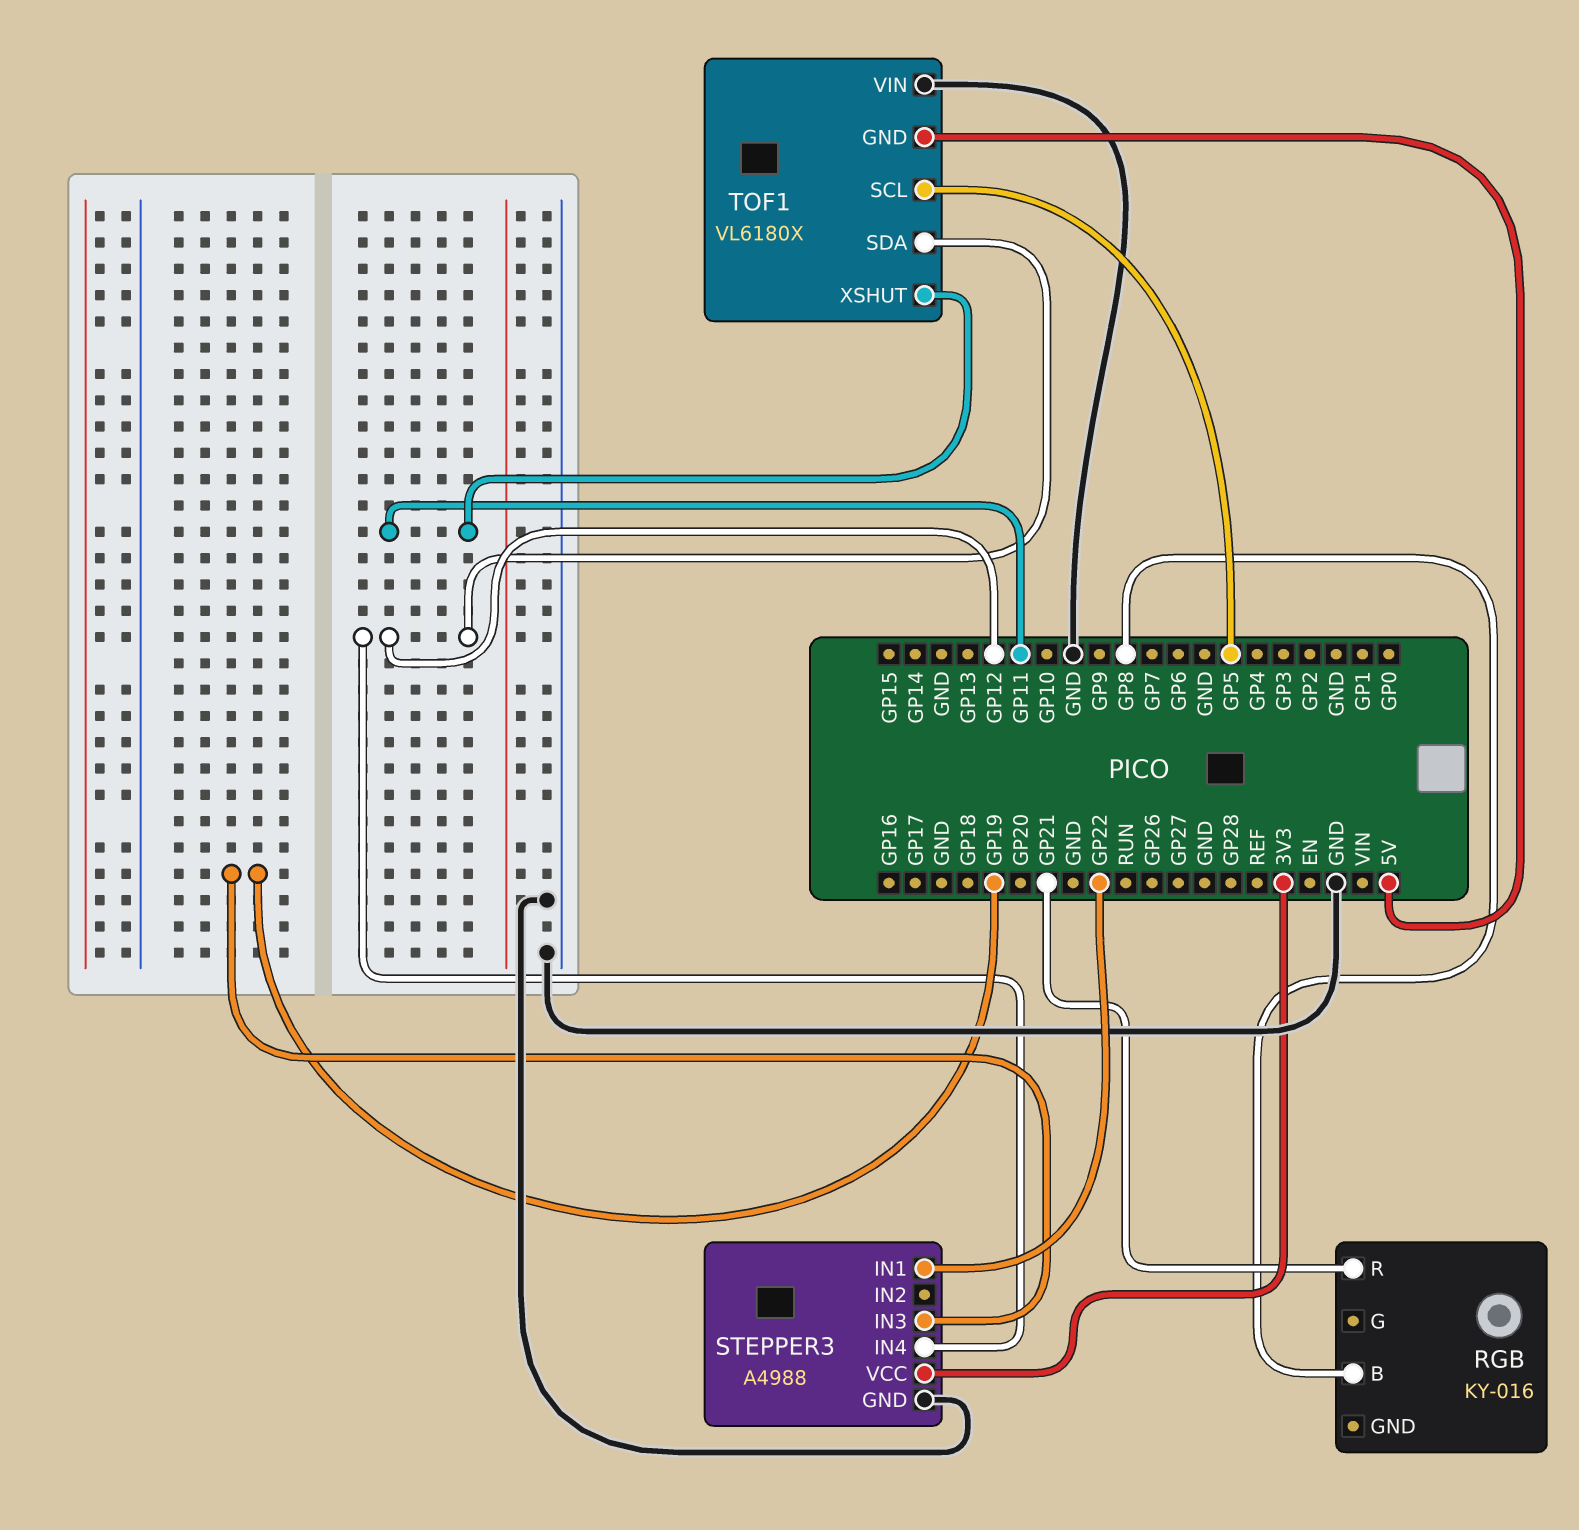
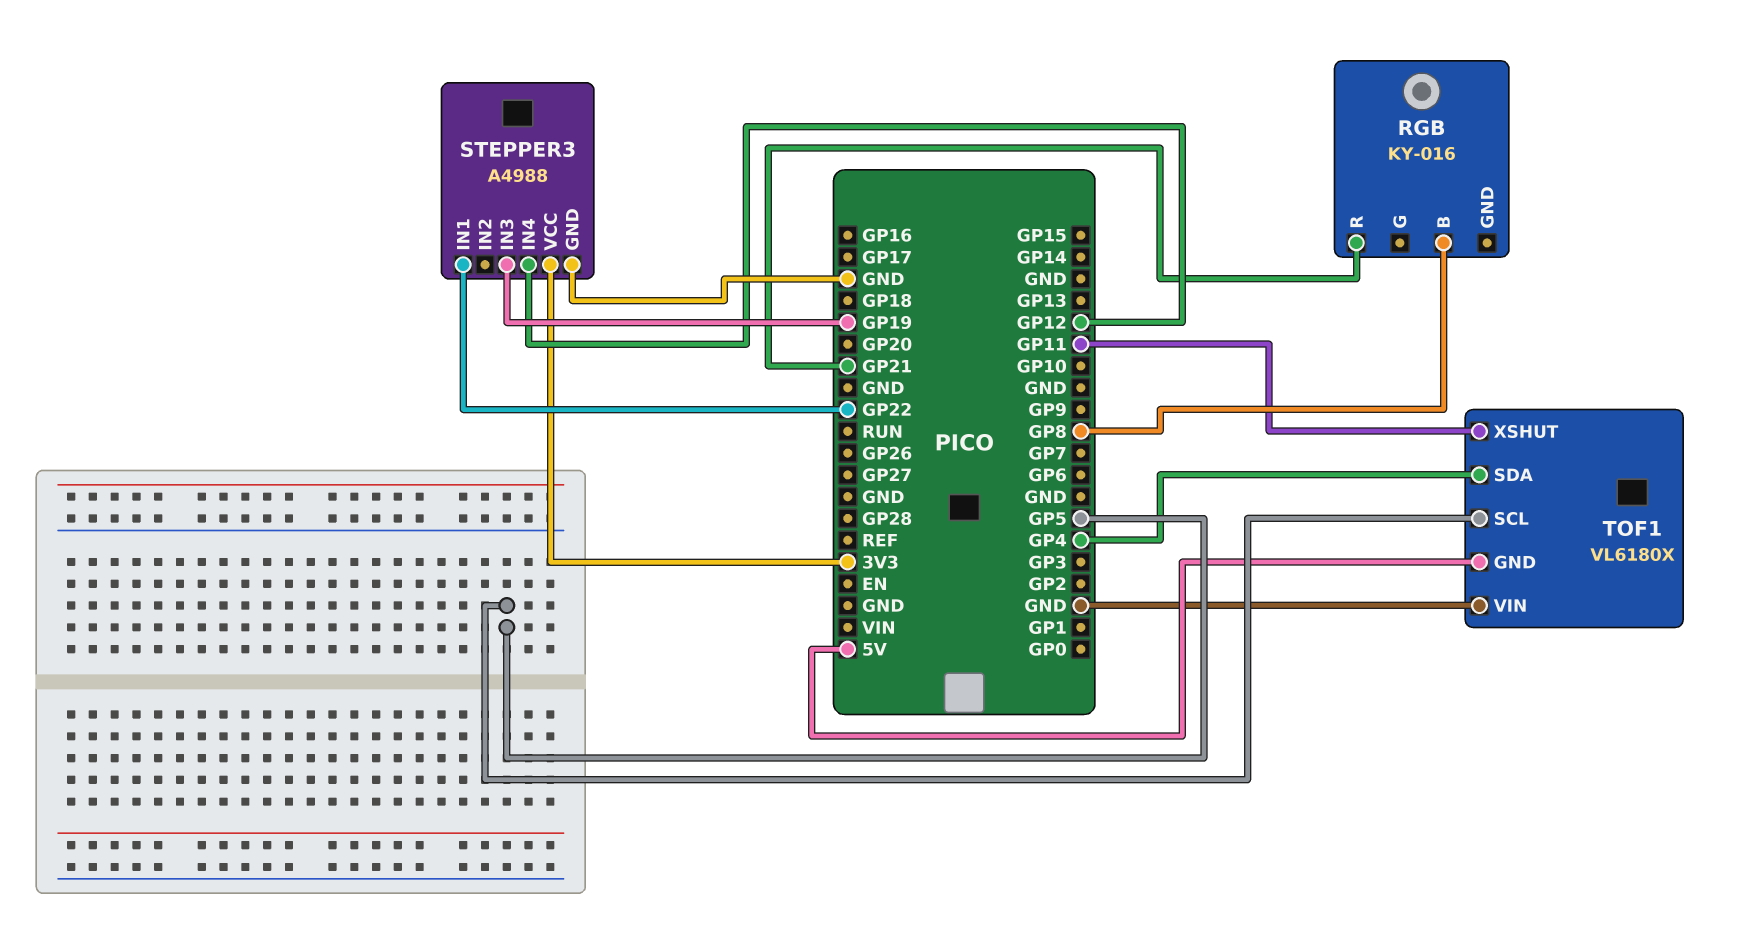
TOF1 pin SDA: GP12 -> GP4

